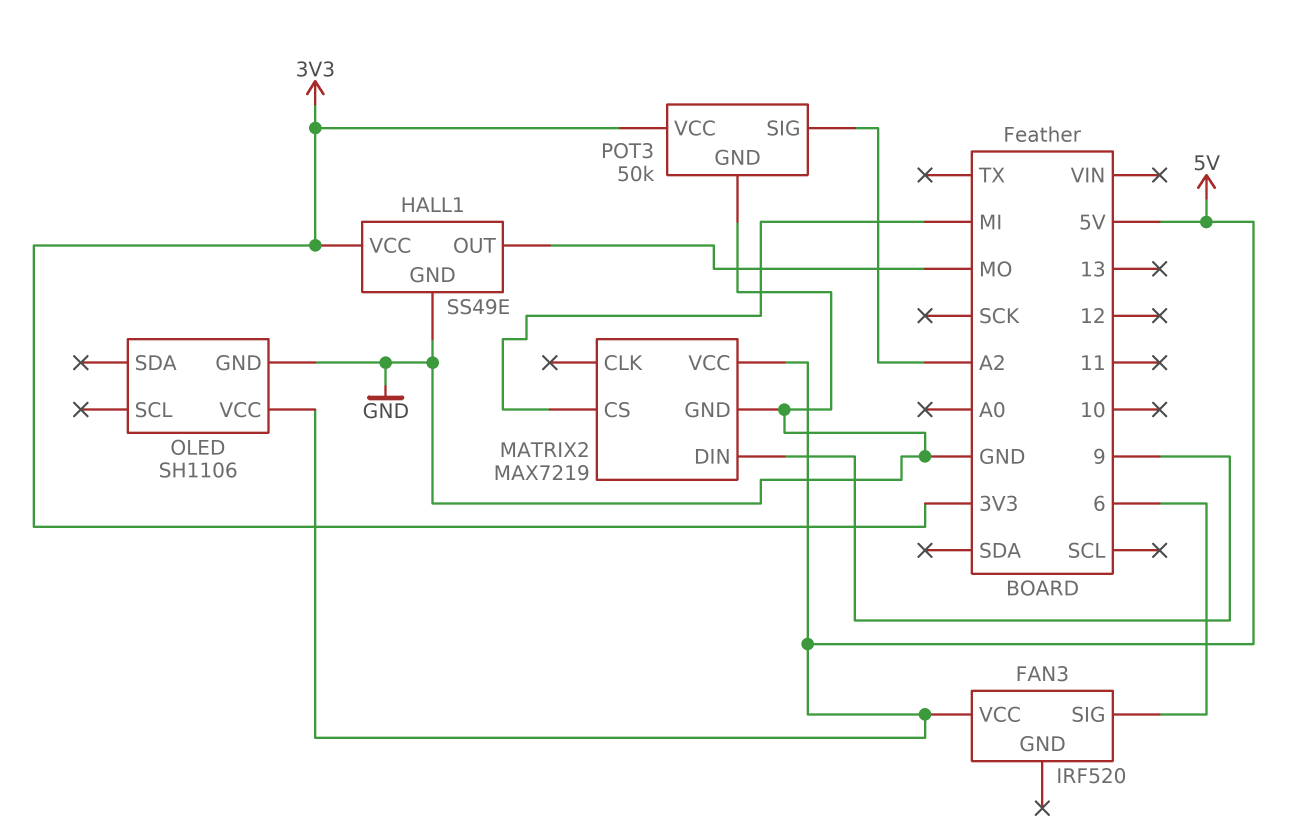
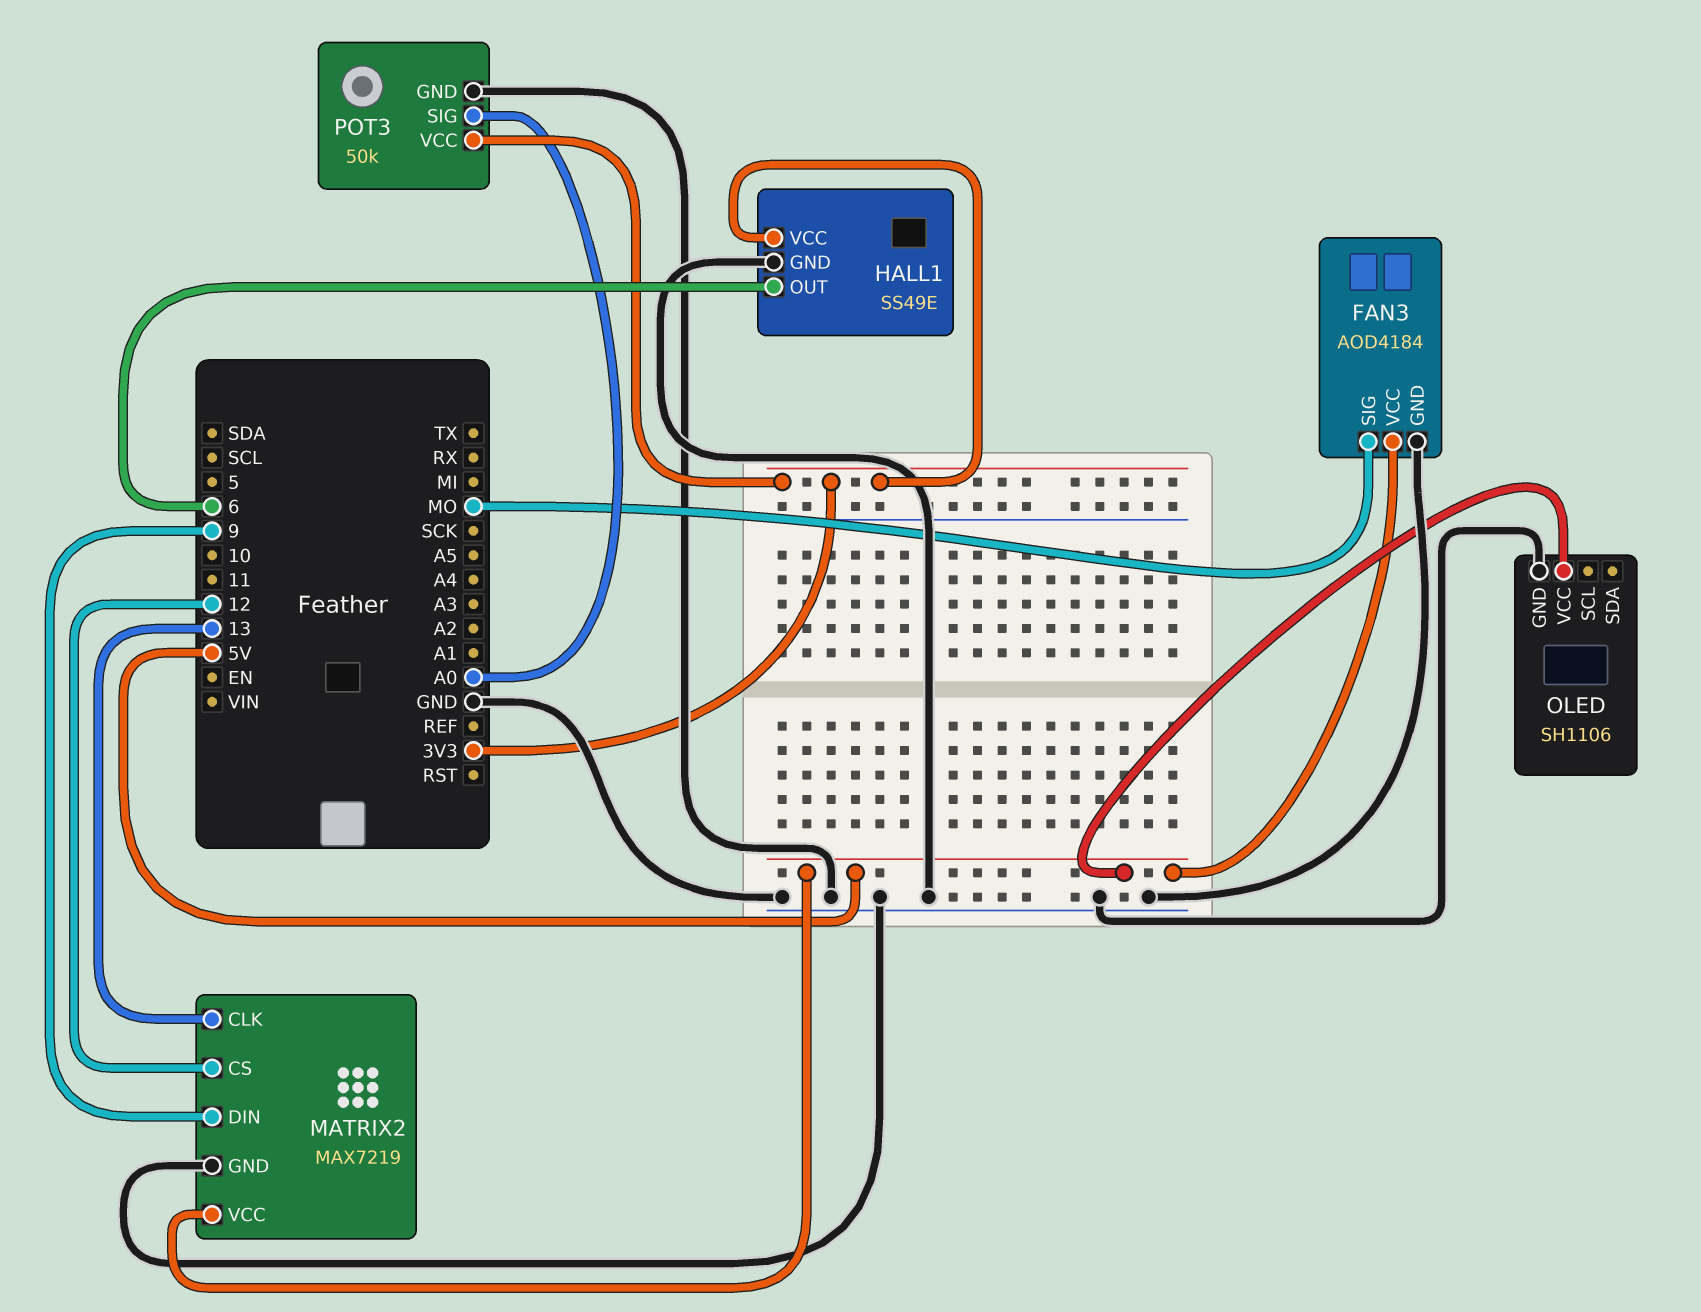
FAN3: IRF520 -> AOD4184
FAN3 pin GND: none -> GND
FAN3 pin SIG: 6 -> MO
HALL1 pin OUT: MO -> 6
MATRIX2 pin CLK: none -> 13
MATRIX2 pin CS: MI -> 12
POT3 pin SIG: A2 -> A0

